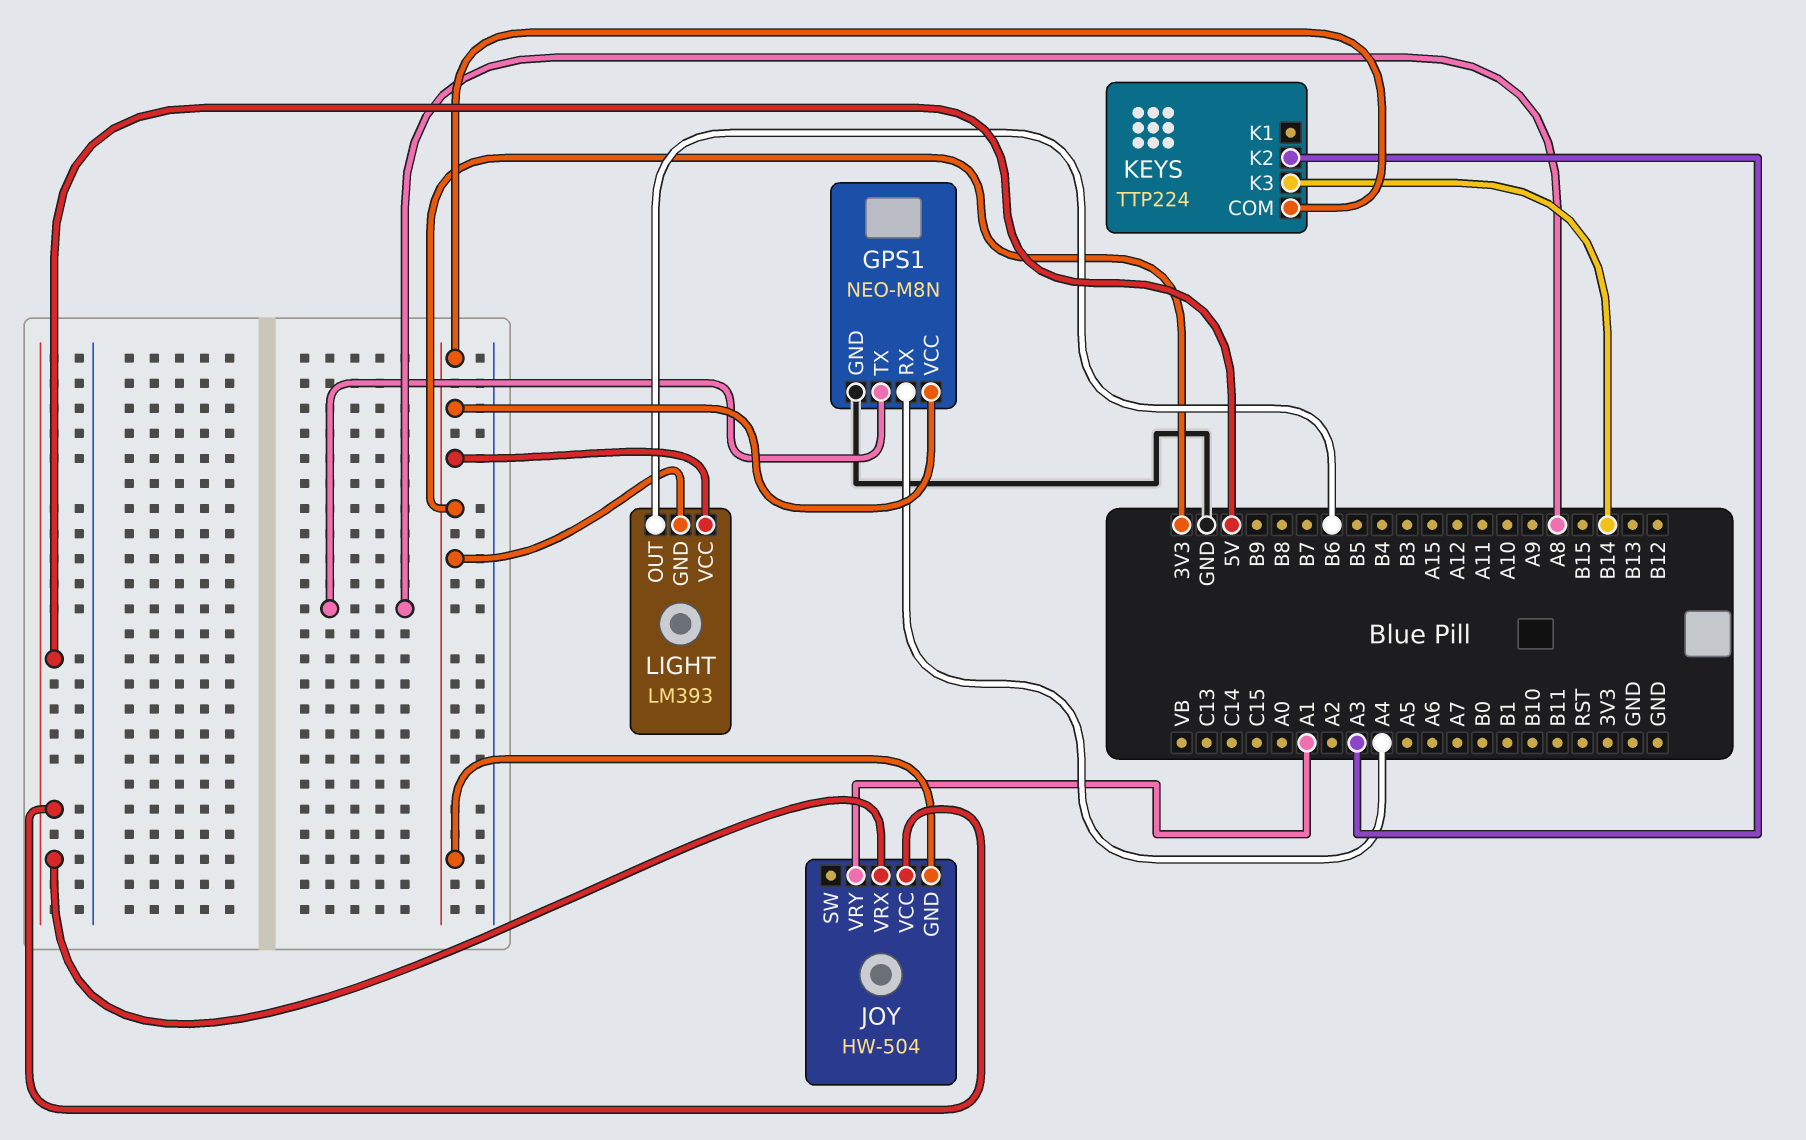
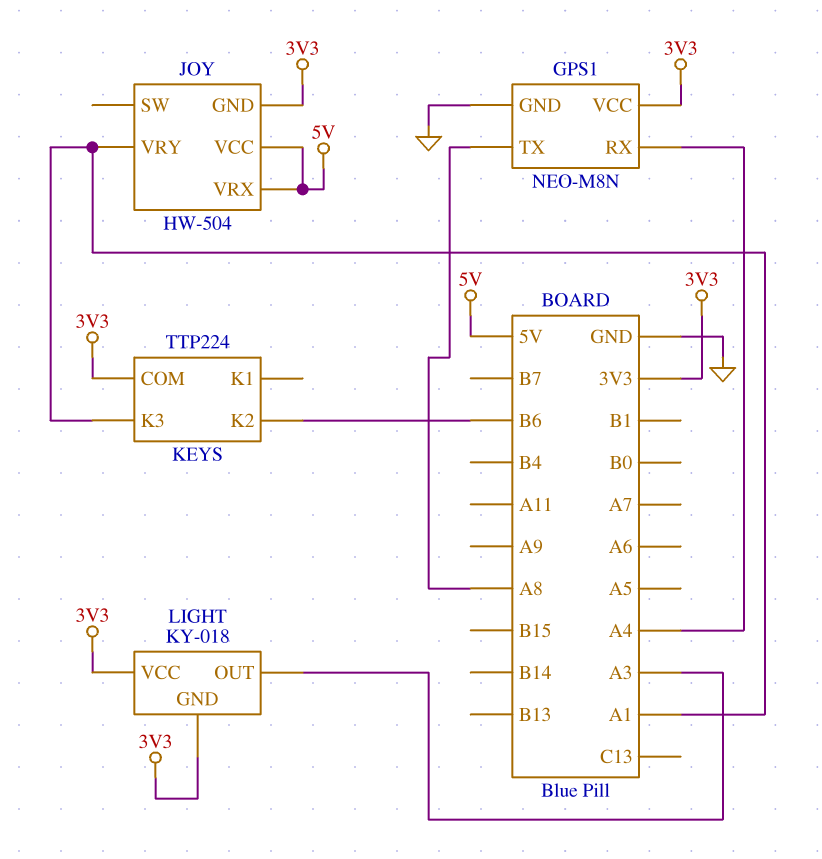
KEYS pin K2: A3 -> B6
KEYS pin K3: B14 -> A1
LIGHT: LM393 -> KY-018
LIGHT pin OUT: B6 -> A3

